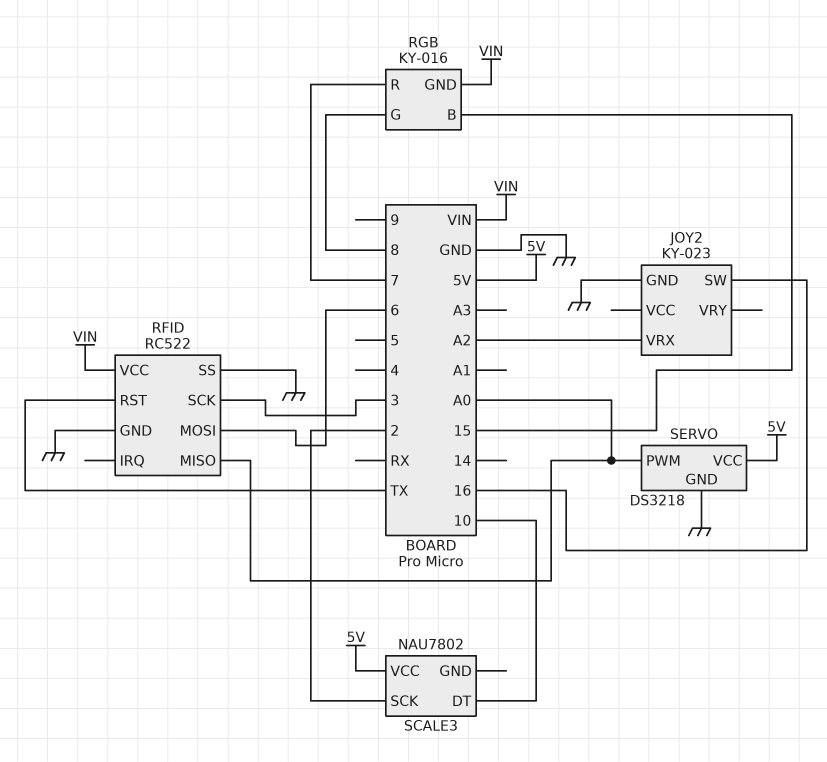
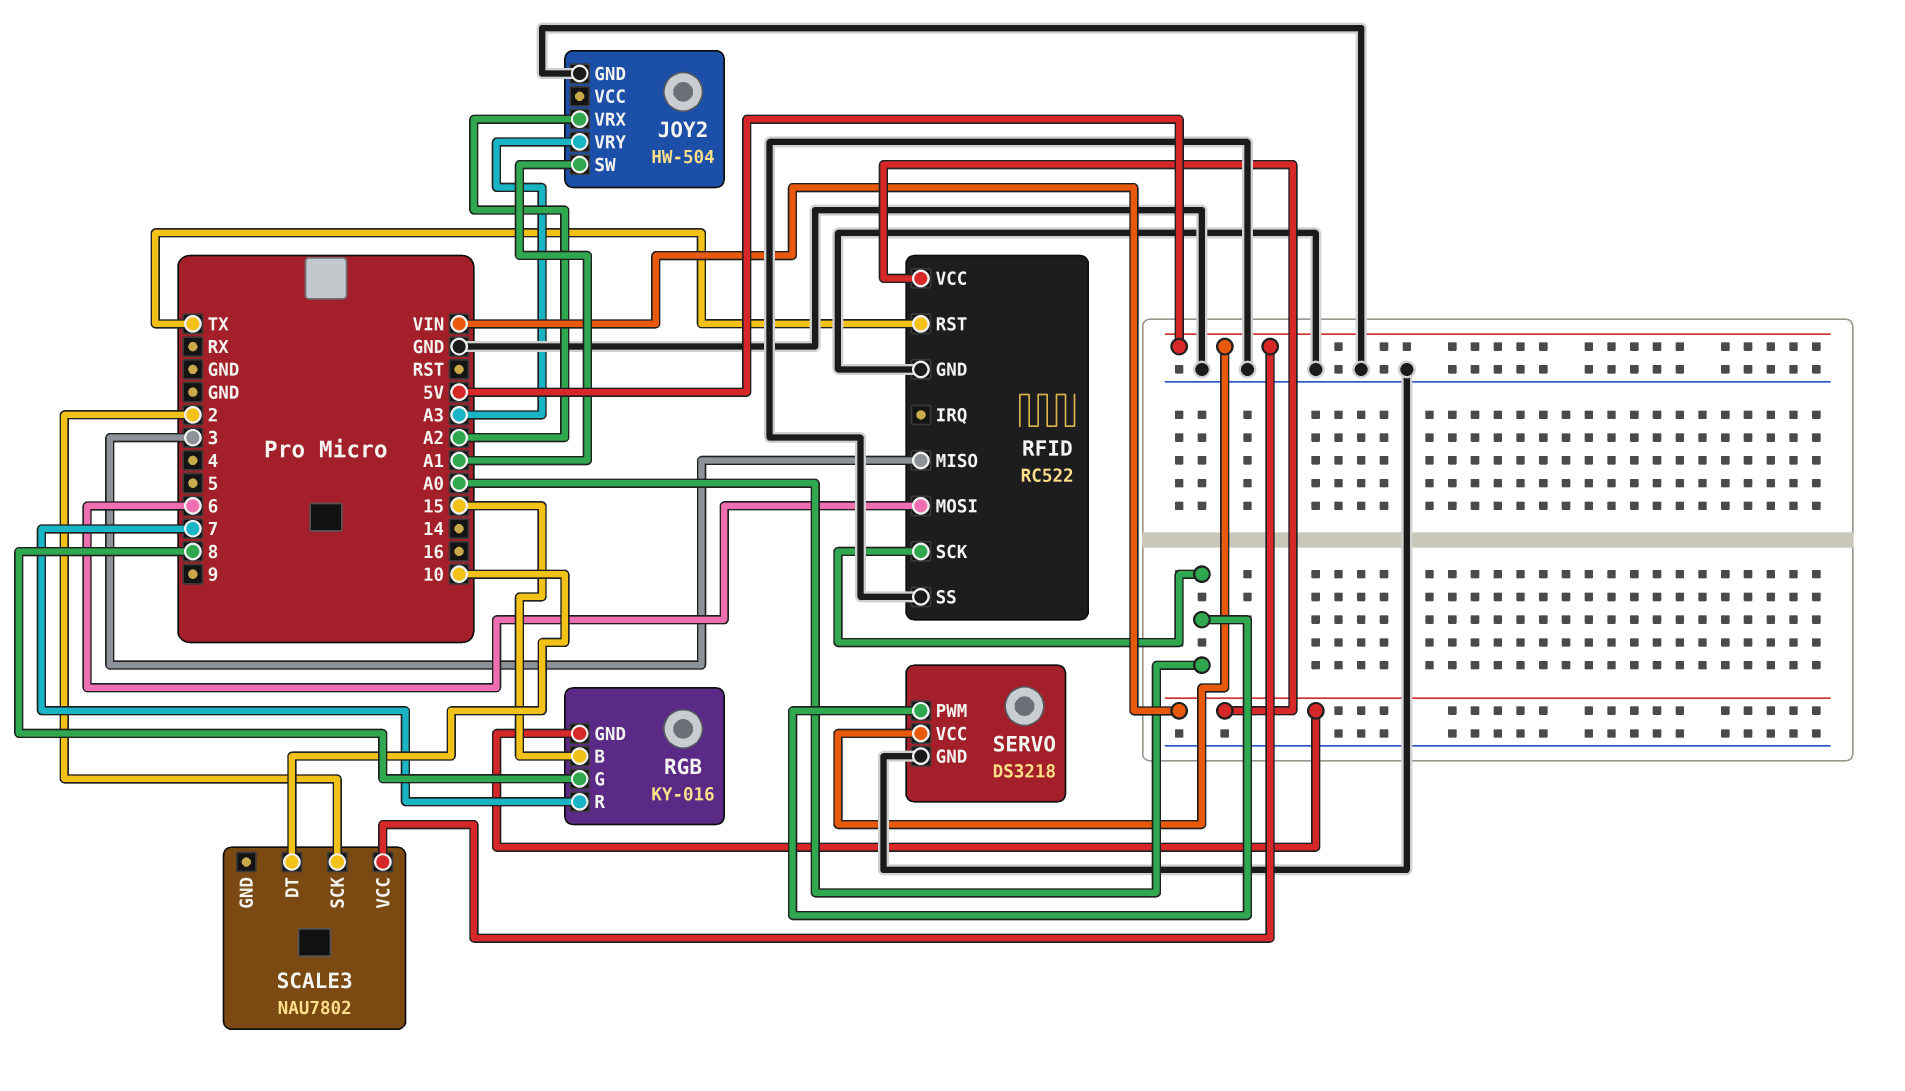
JOY2: KY-023 -> HW-504
JOY2 pin SW: 16 -> A1
JOY2 pin VRY: none -> A3
RFID pin MISO: A0 -> 3
RFID pin SCK: 3 -> A0

